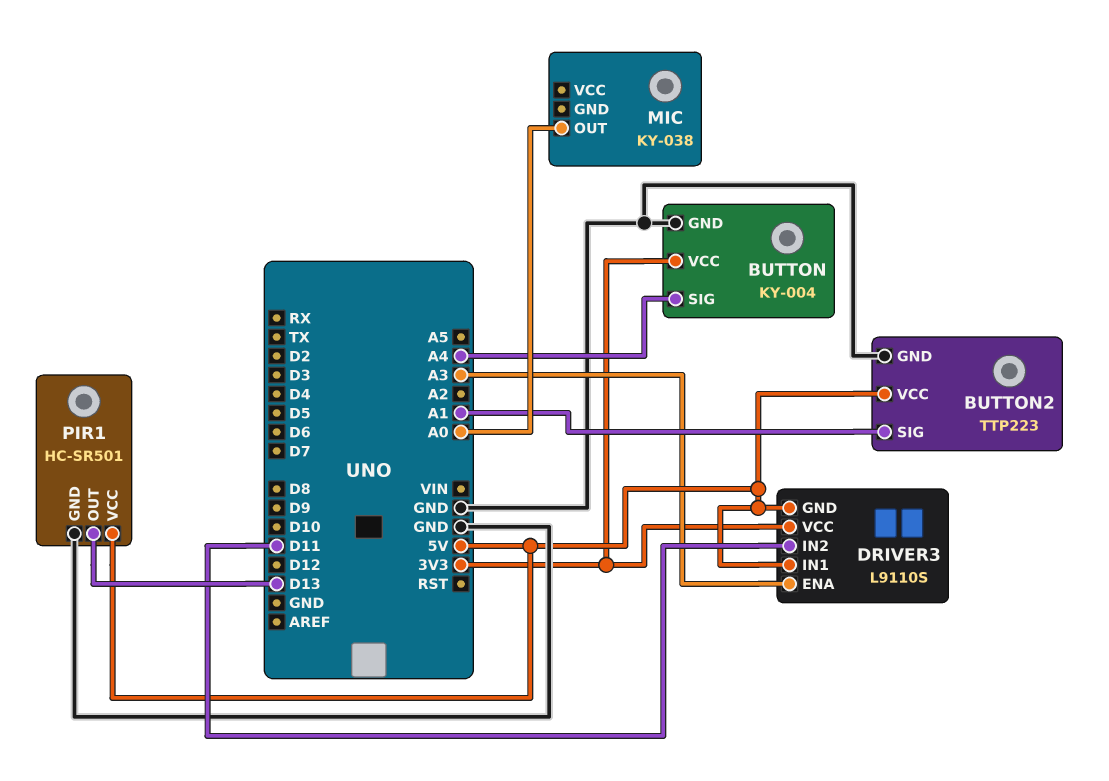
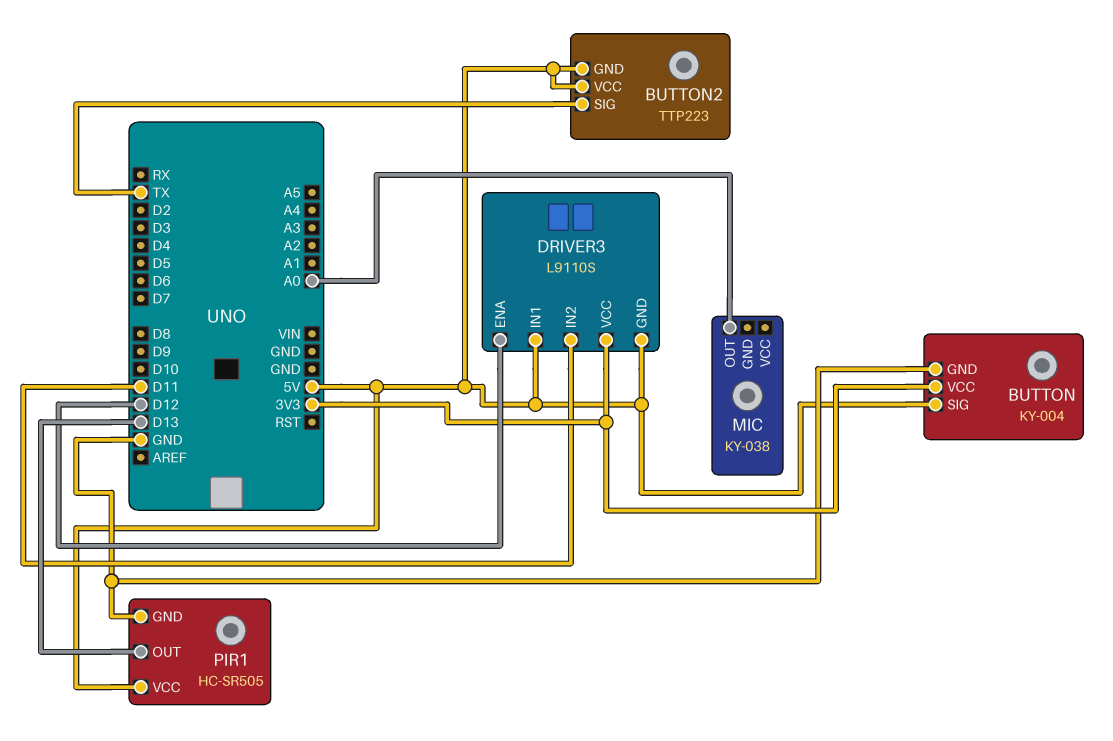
BUTTON pin SIG: A4 -> 5V
BUTTON2 pin GND: GND -> 5V
BUTTON2 pin SIG: A1 -> TX
DRIVER3 pin ENA: A3 -> D12
PIR1: HC-SR501 -> HC-SR505

